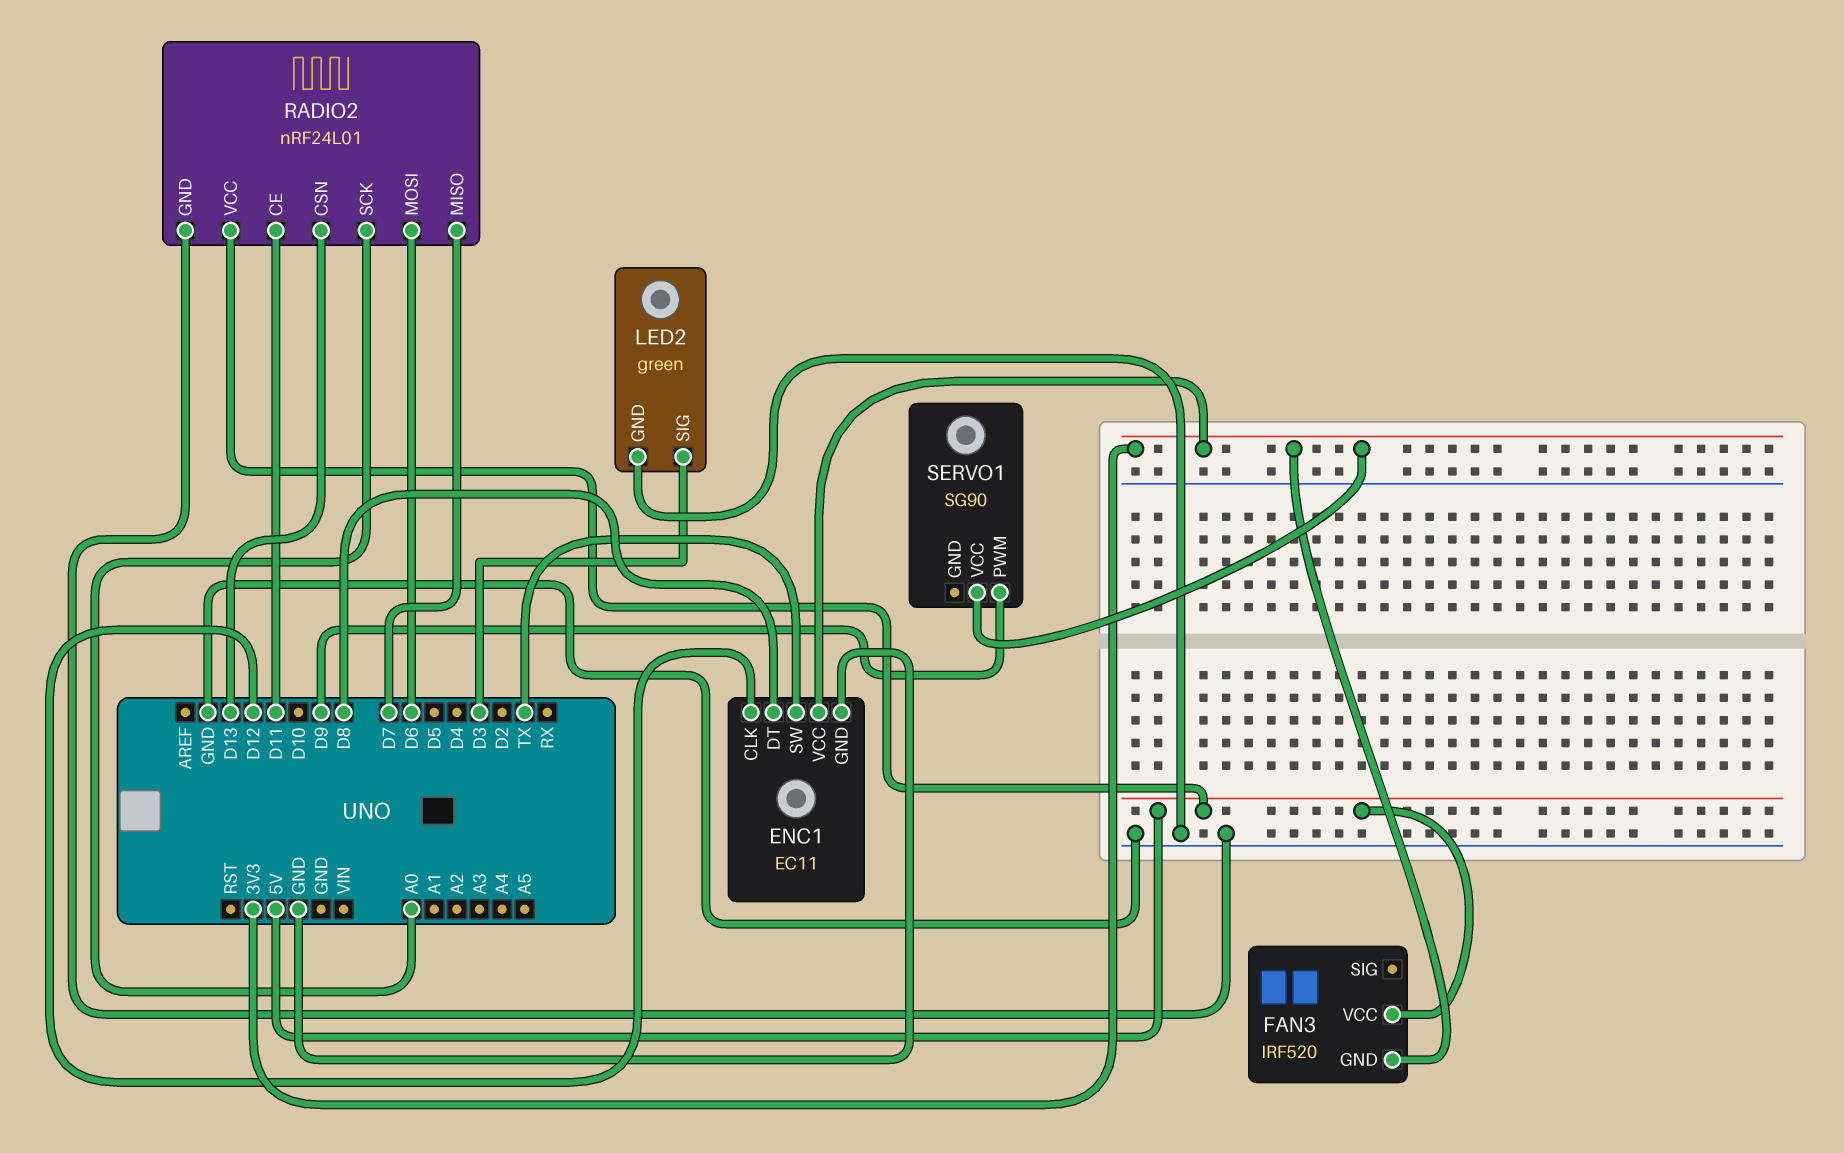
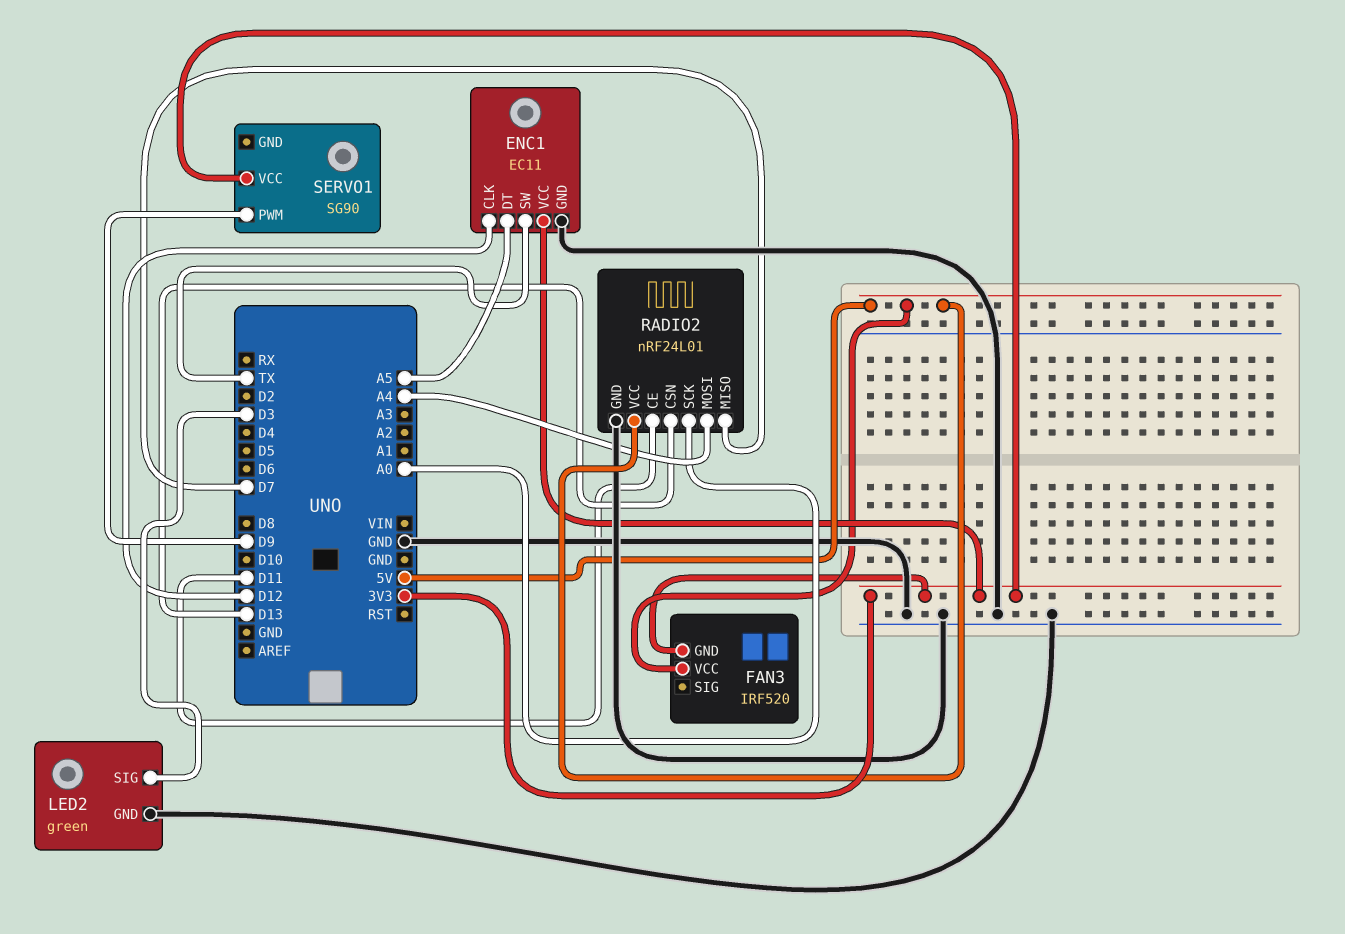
ENC1 pin DT: D8 -> A5
RADIO2 pin MOSI: D6 -> A4

